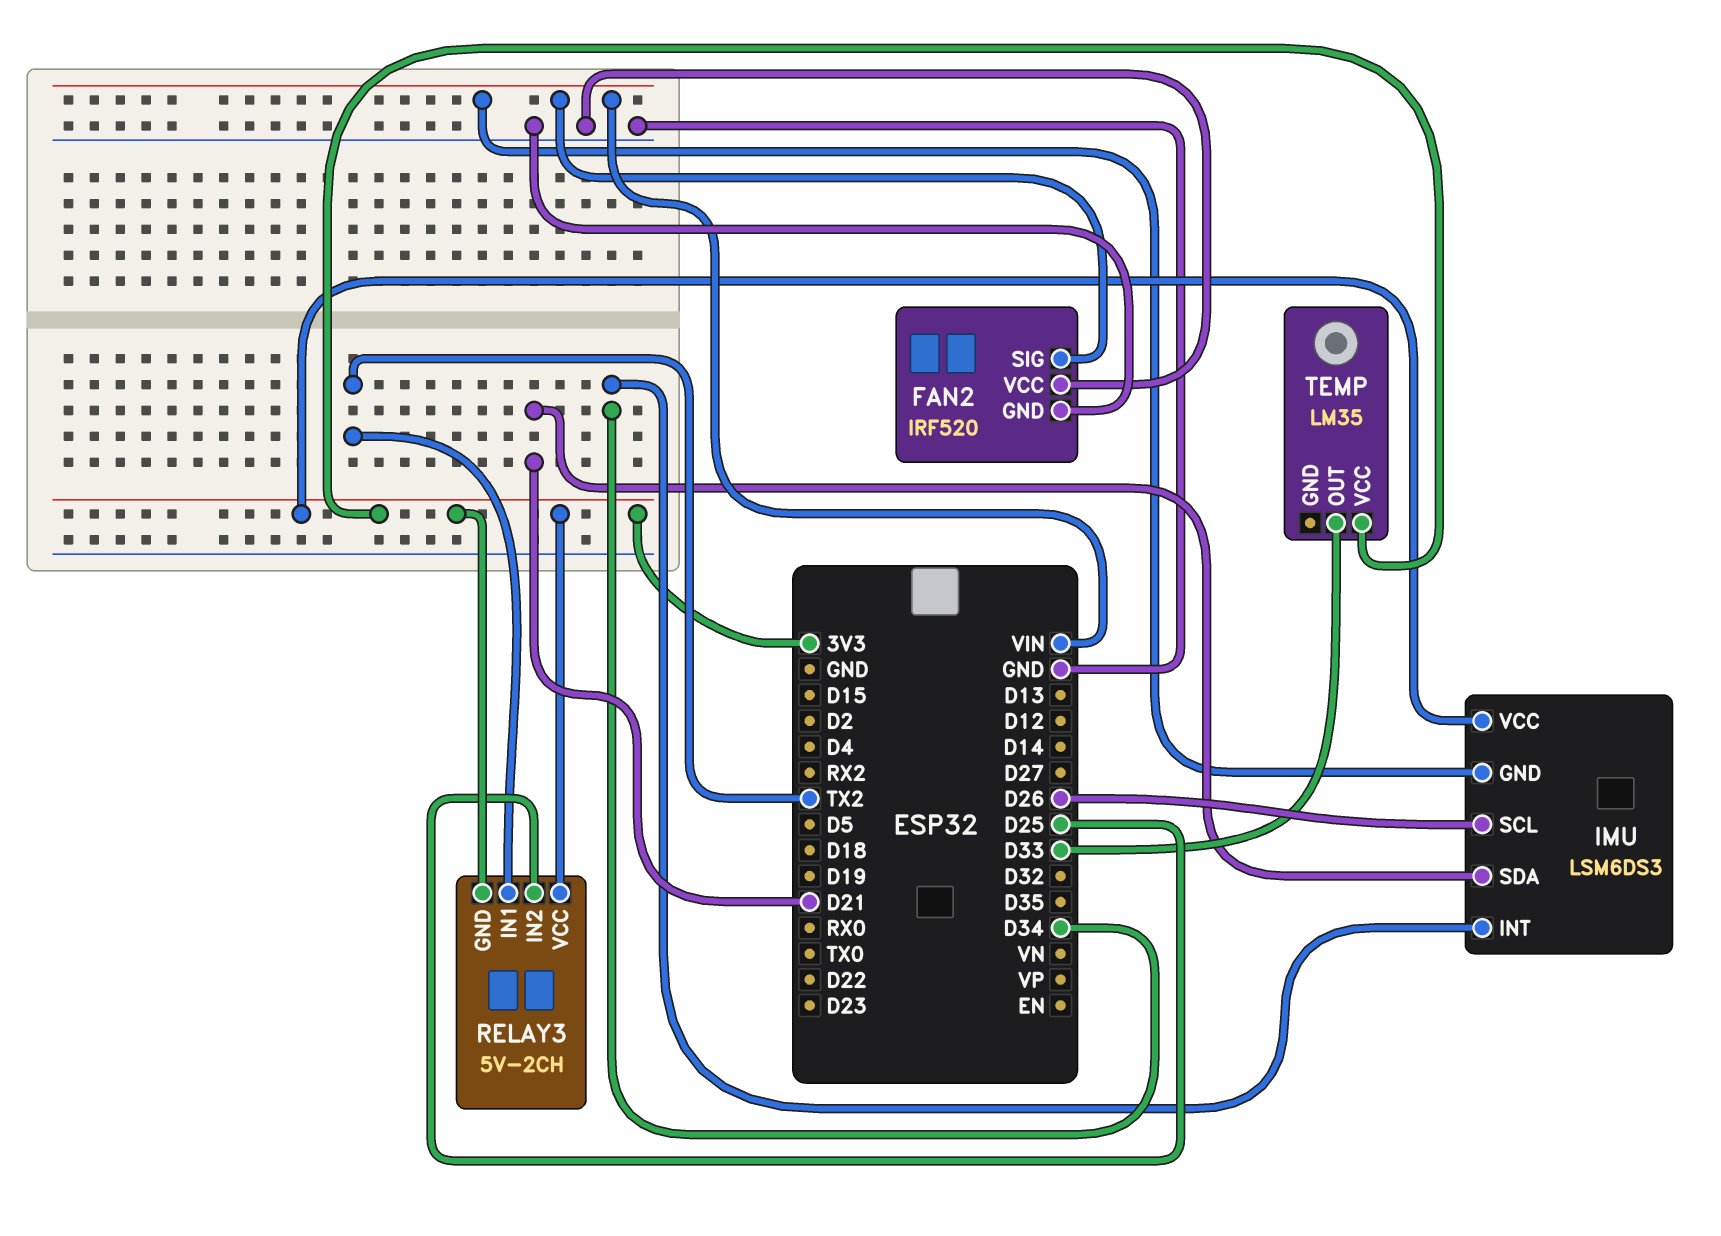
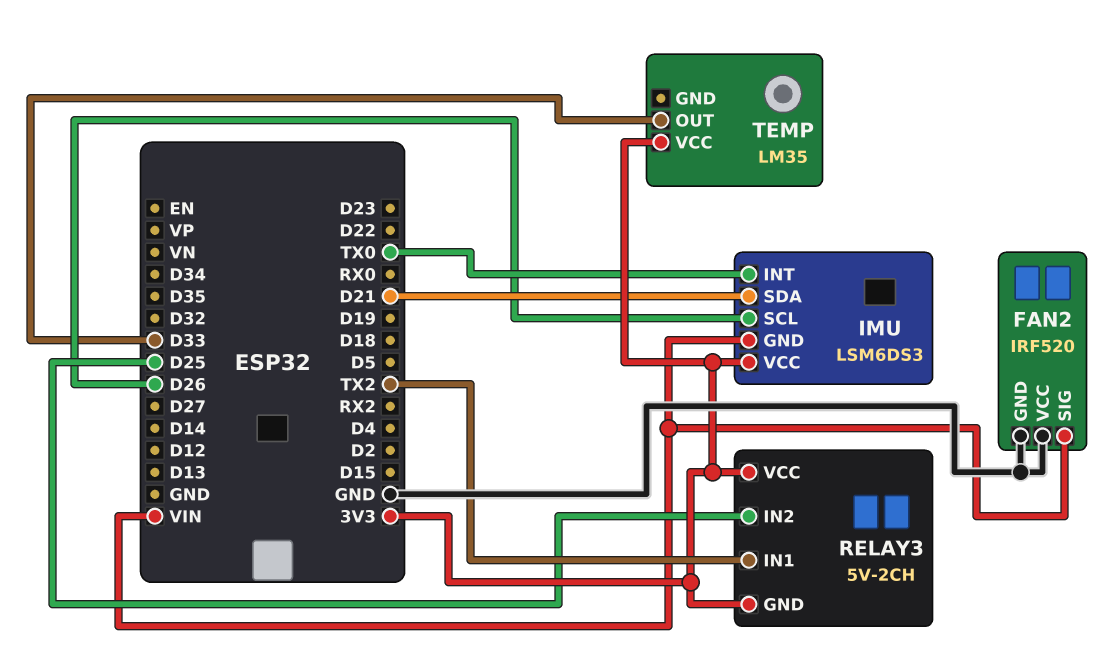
IMU pin INT: D34 -> TX0

